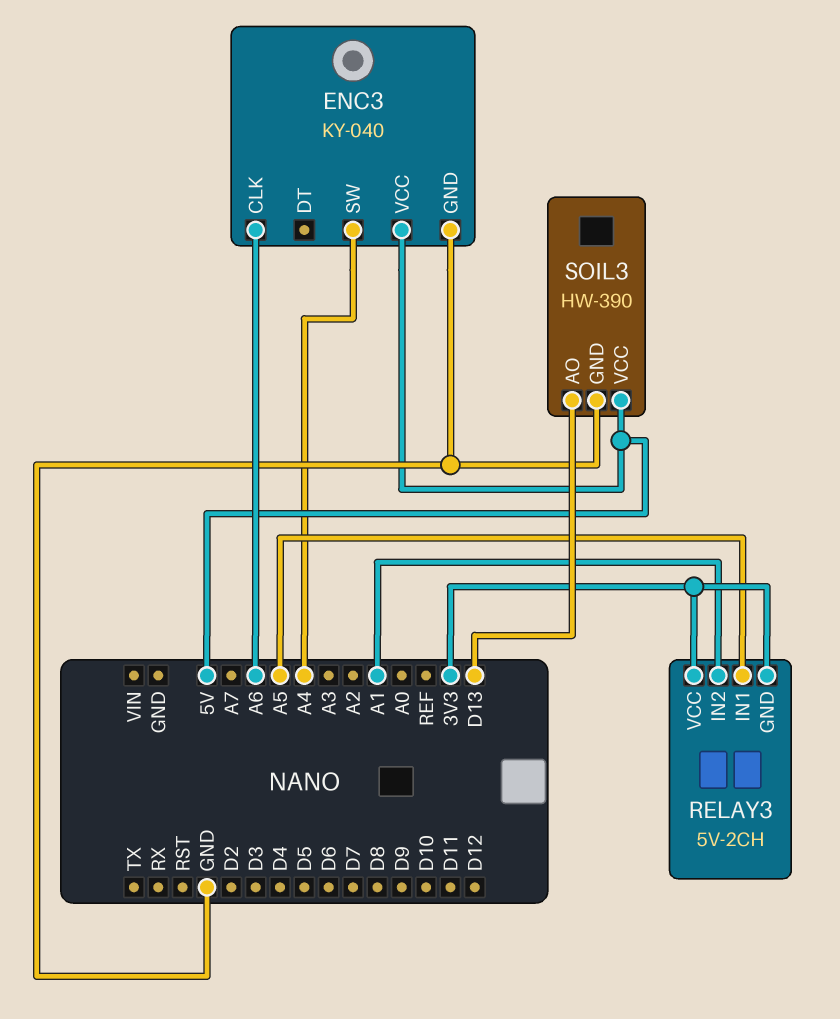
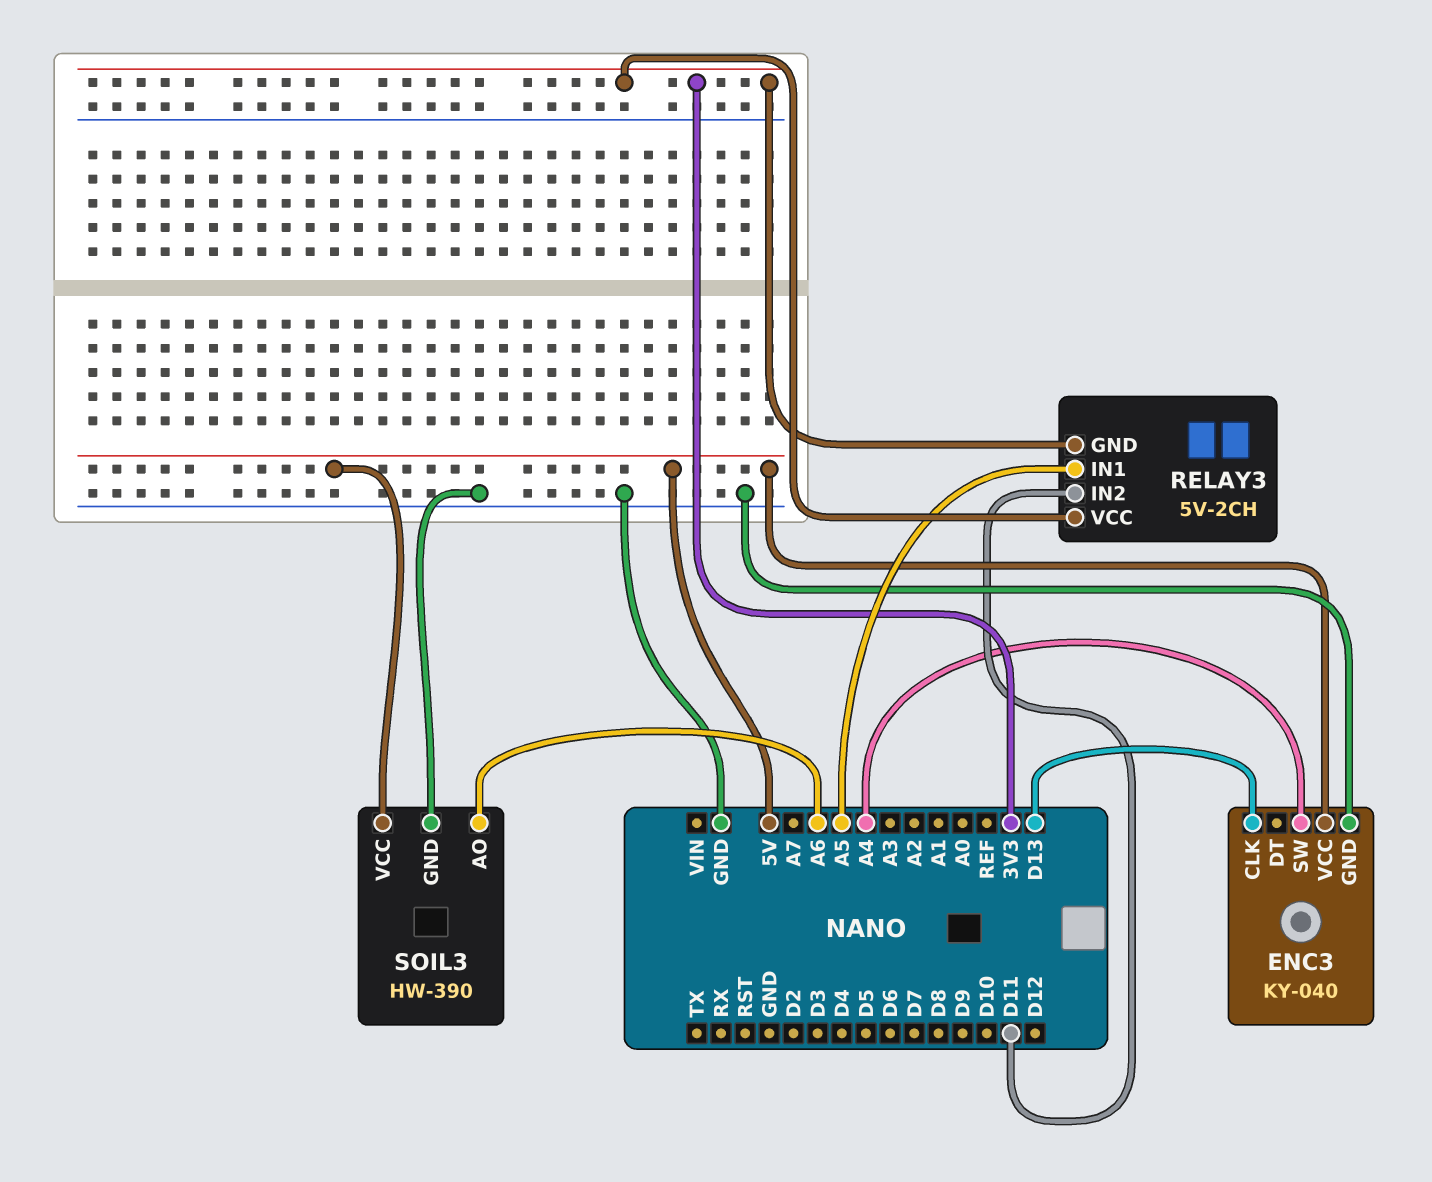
ENC3 pin CLK: A6 -> D13
RELAY3 pin IN2: A1 -> D11
SOIL3 pin AO: D13 -> A6

